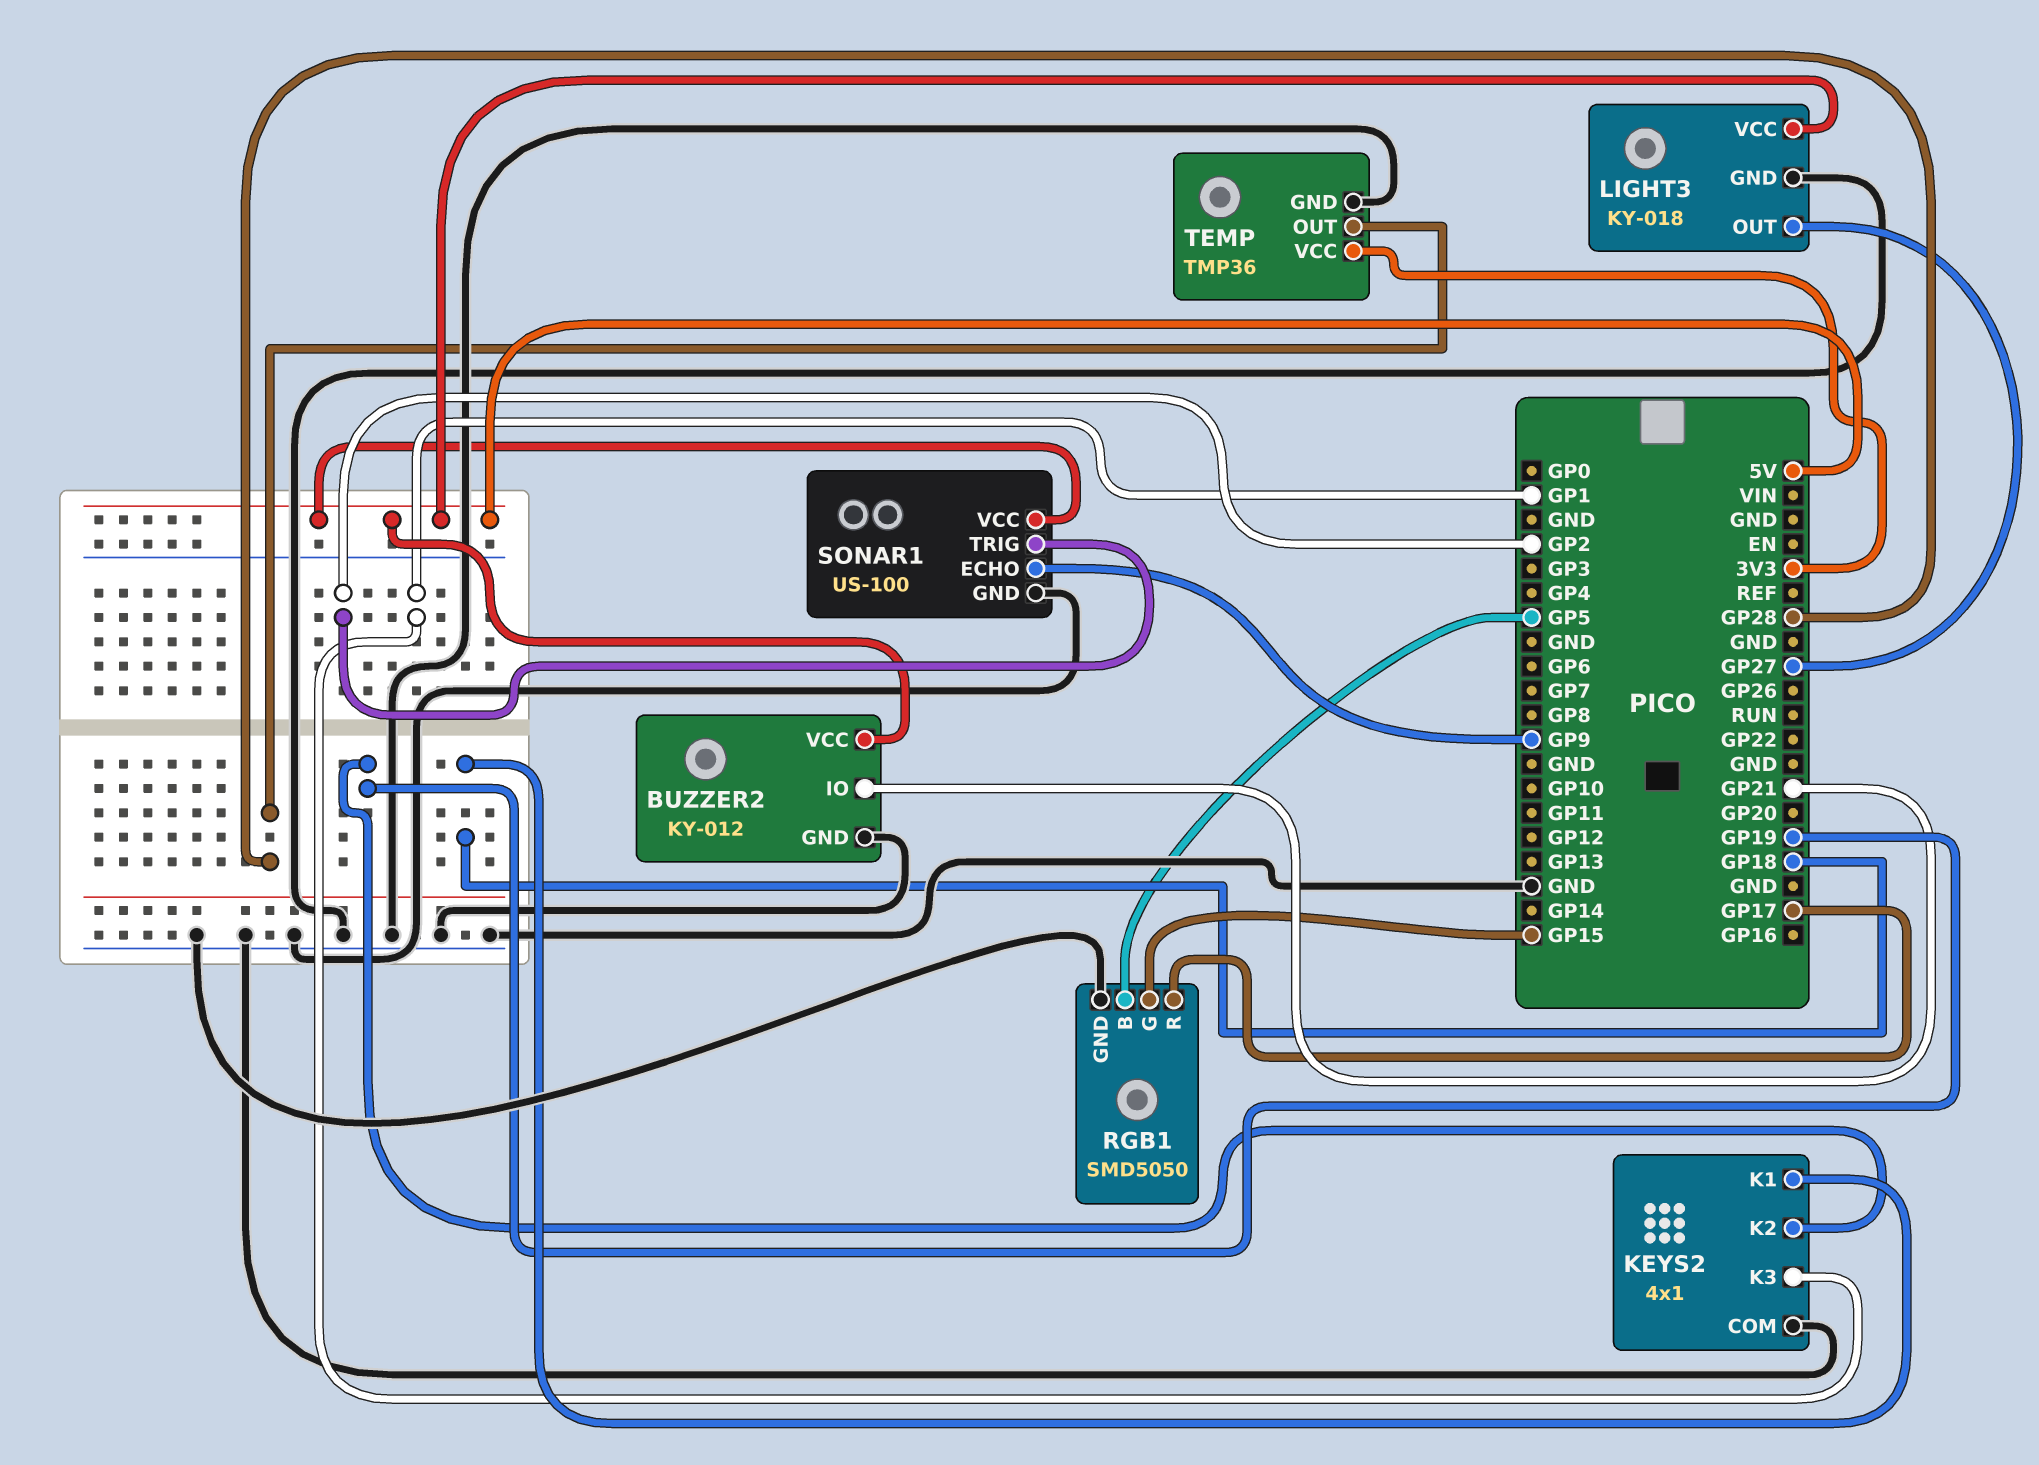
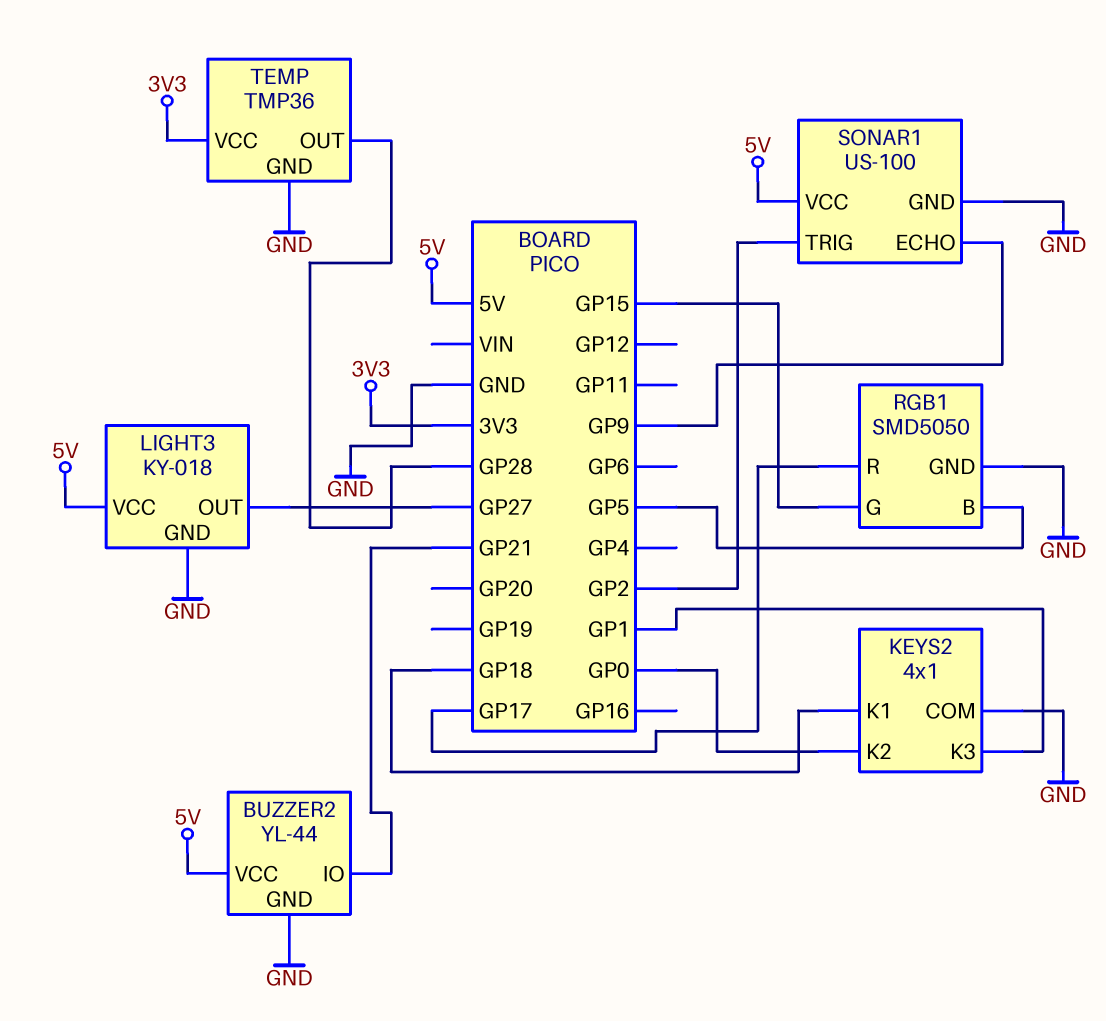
BUZZER2: KY-012 -> YL-44
KEYS2 pin K2: GP19 -> GP0

